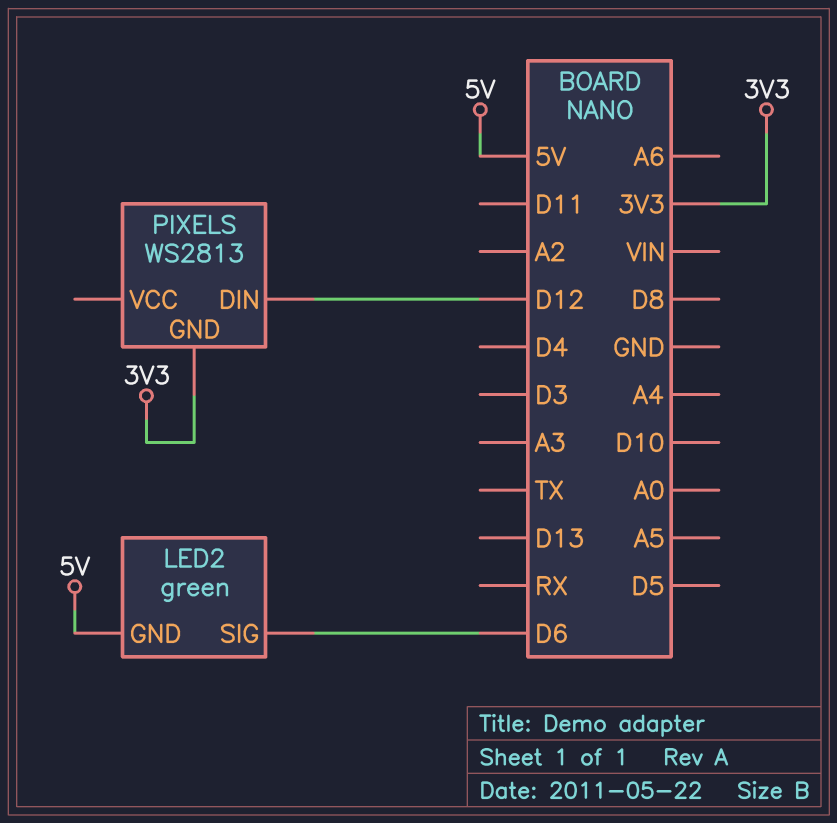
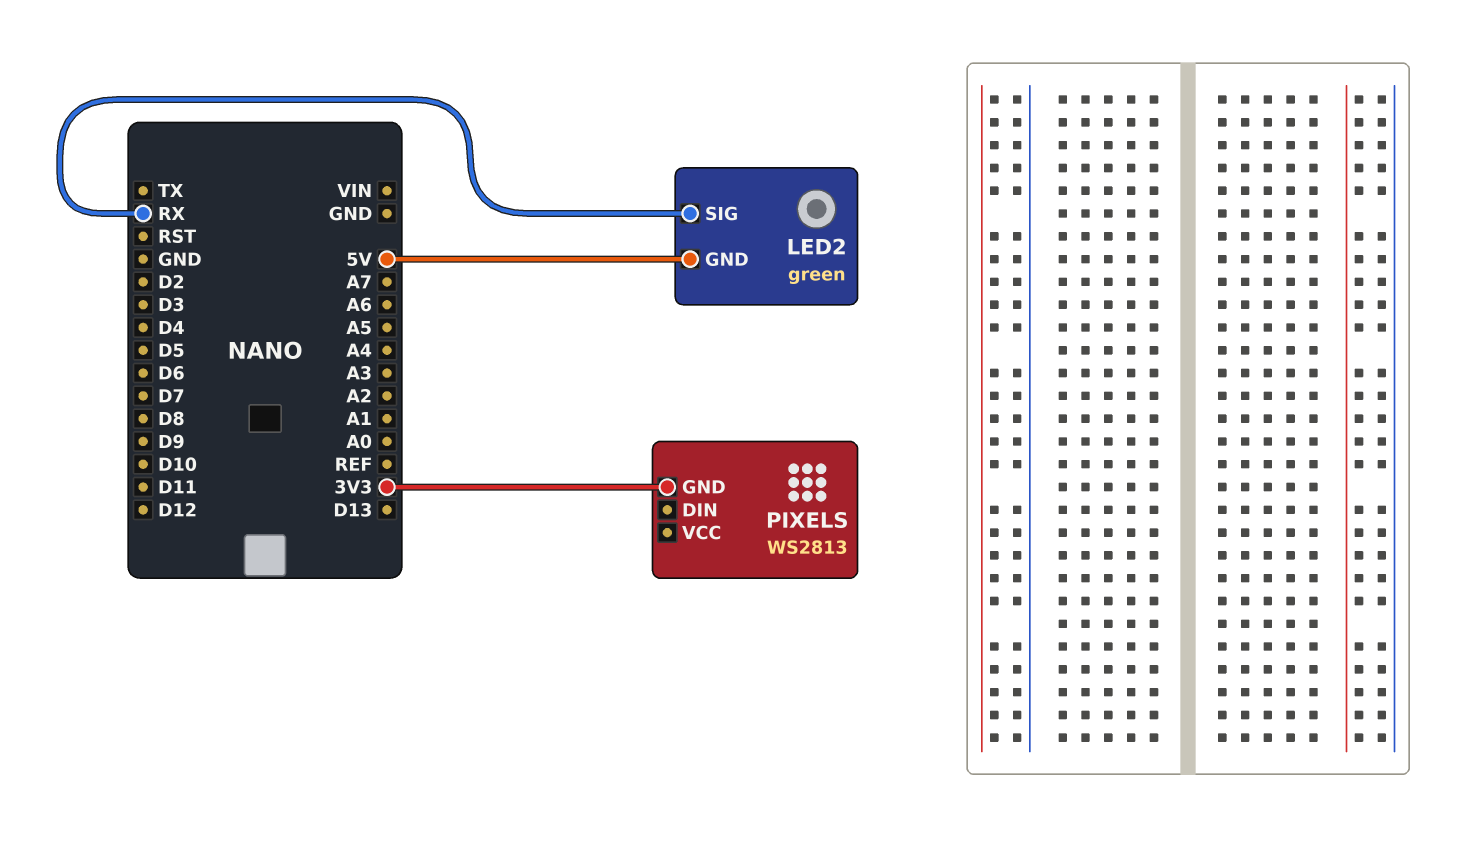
LED2 pin SIG: D6 -> RX
PIXELS pin DIN: D12 -> none

